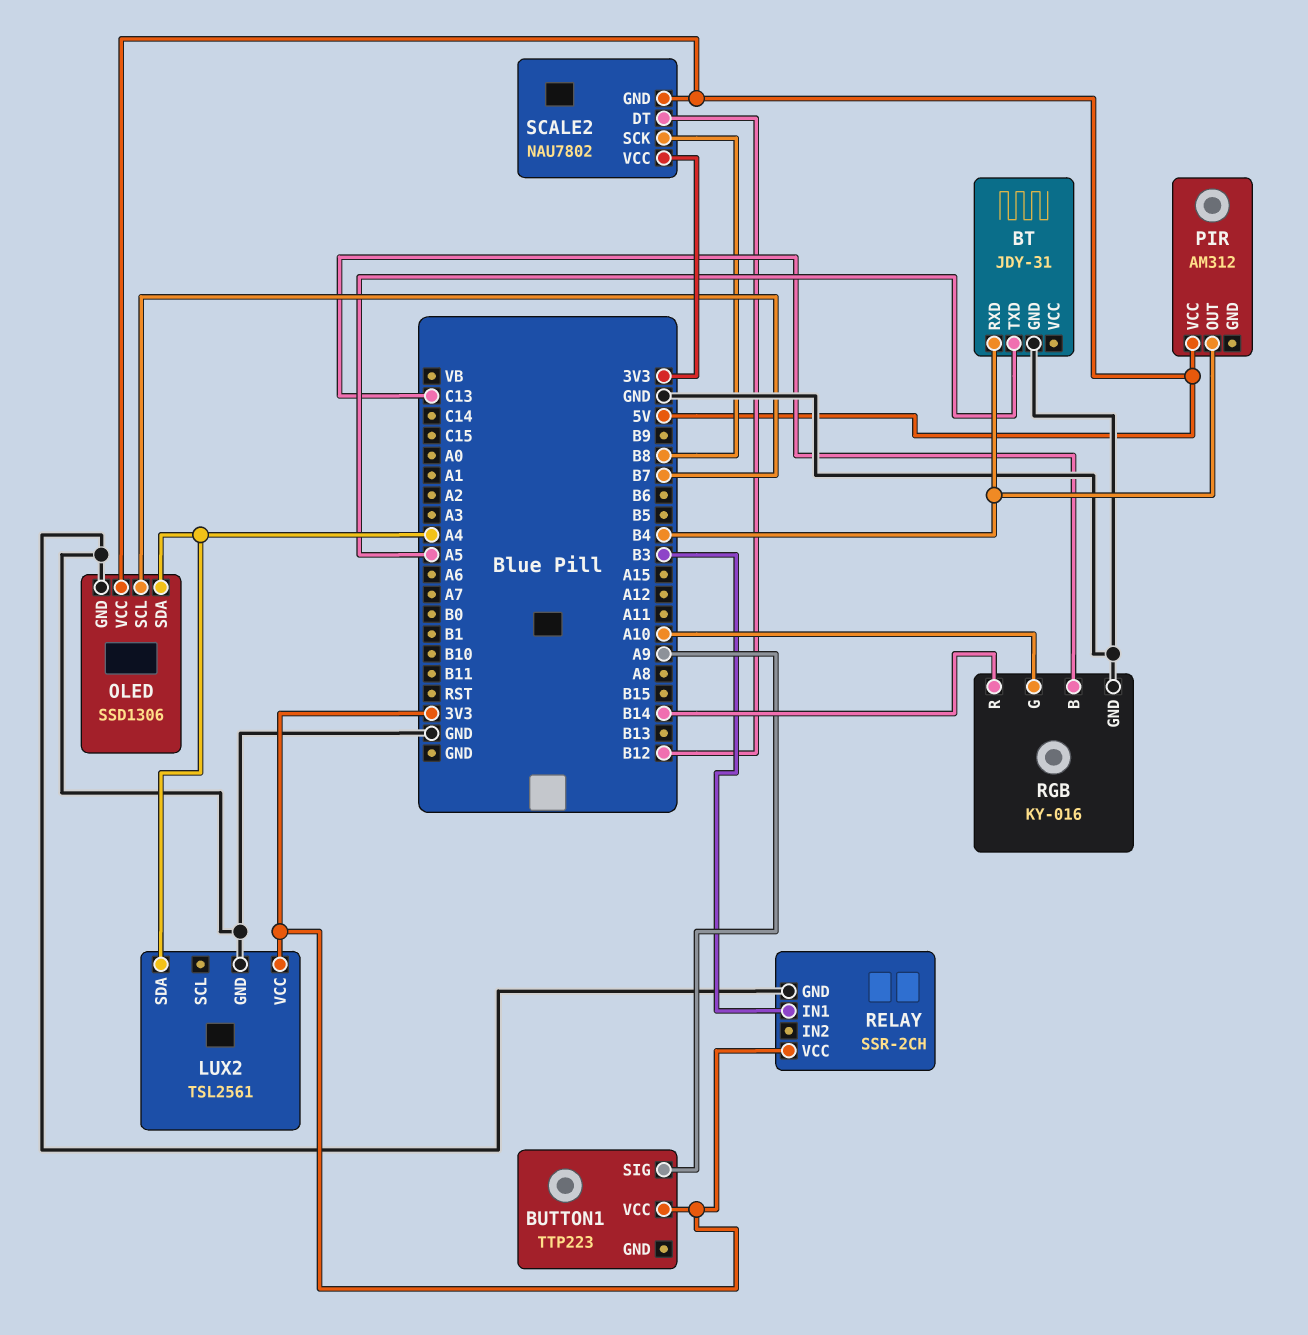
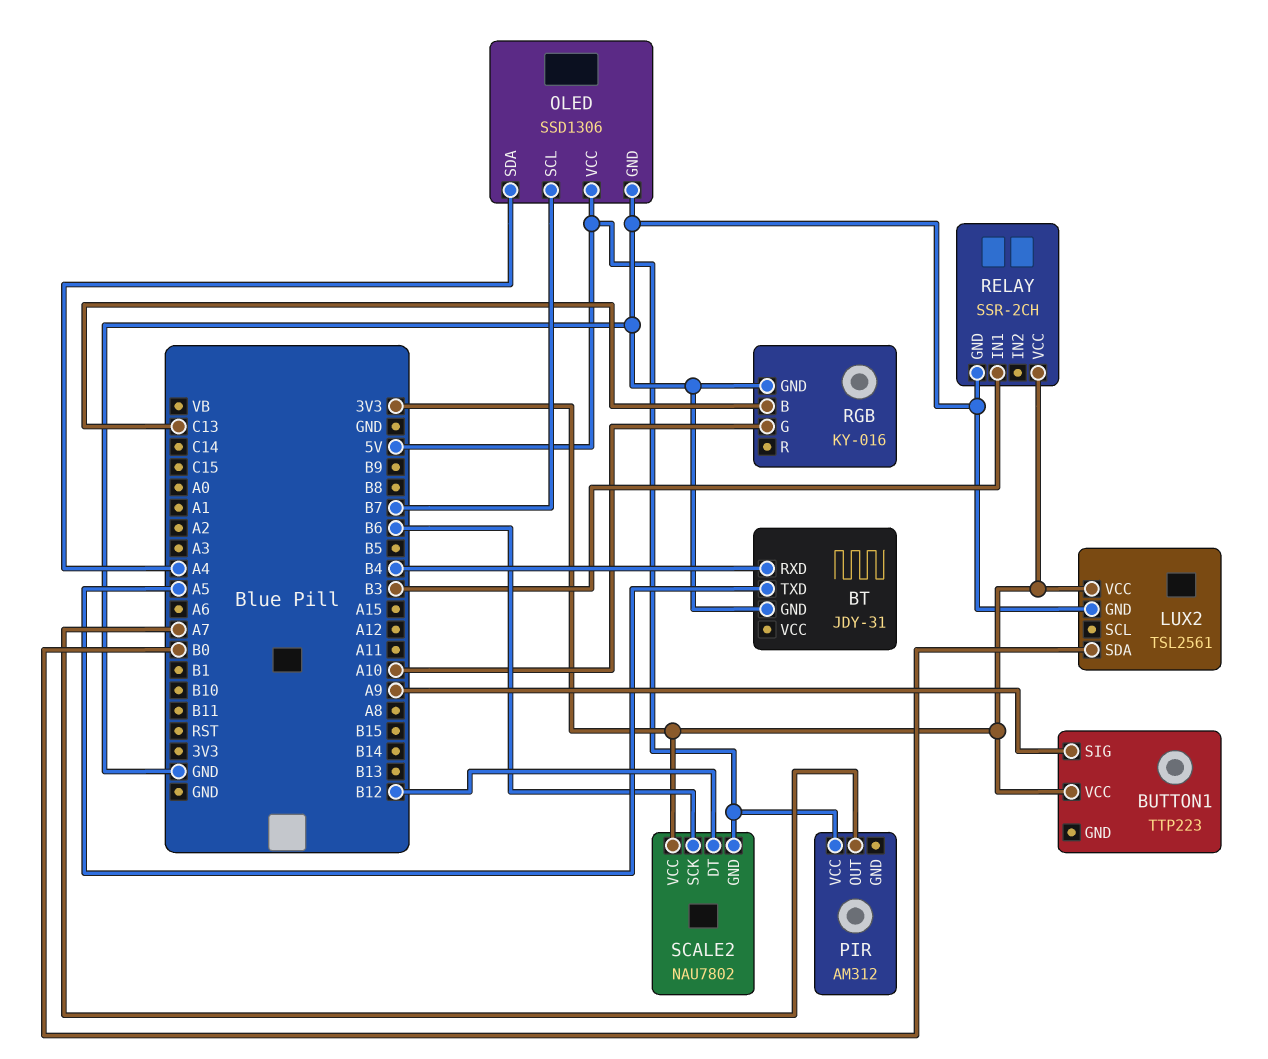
LUX2 pin SDA: A4 -> B0
PIR pin OUT: B4 -> A7
RGB pin R: B14 -> none
SCALE2 pin SCK: B8 -> B6

